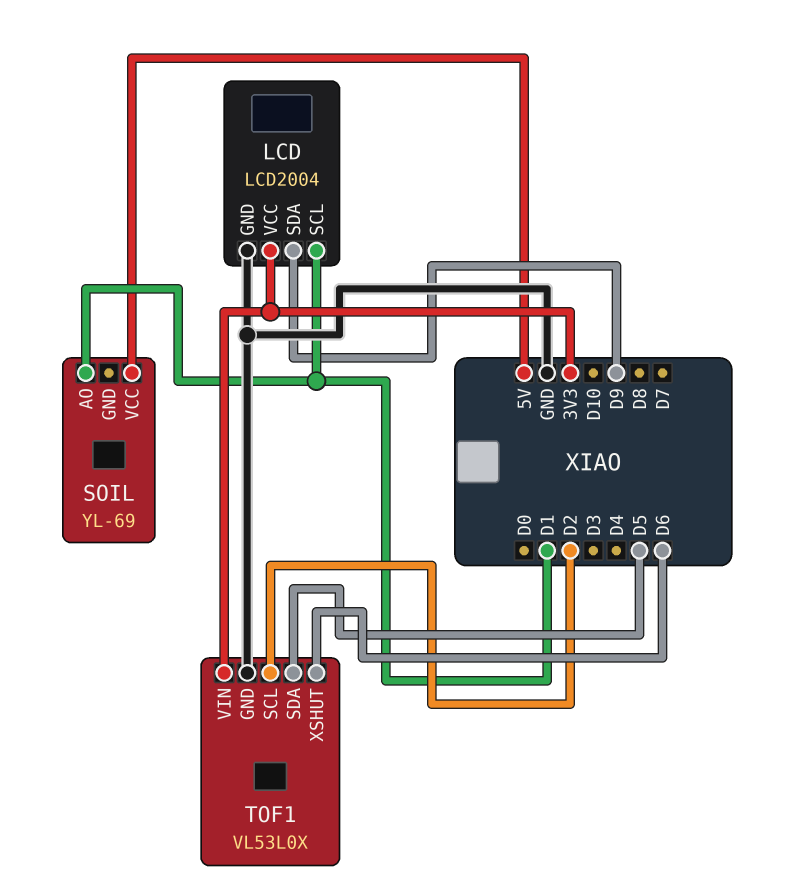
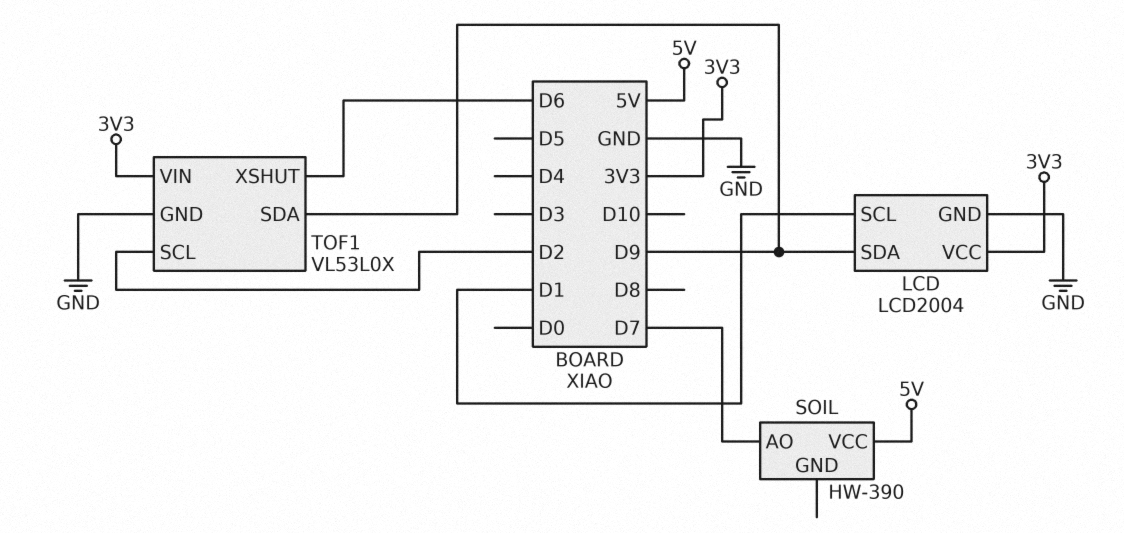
SOIL: YL-69 -> HW-390
SOIL pin AO: D1 -> D7
TOF1 pin SDA: D5 -> D9

